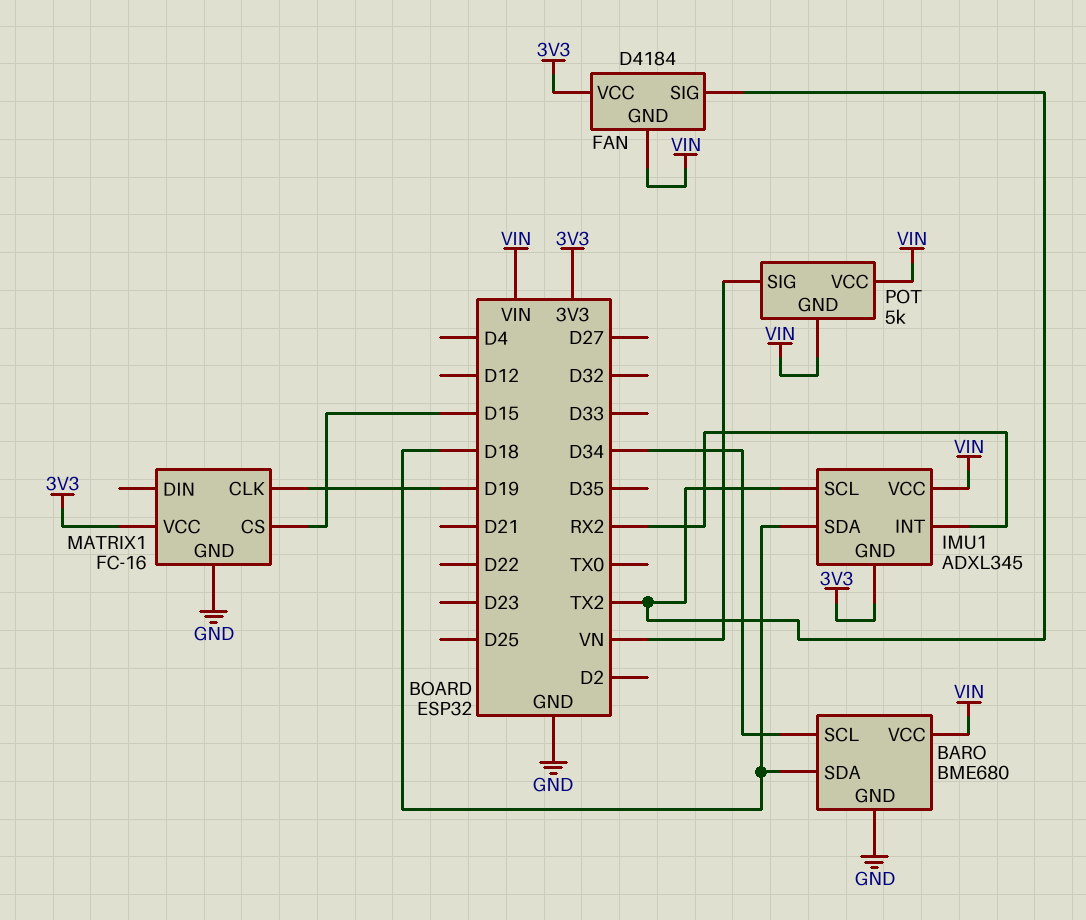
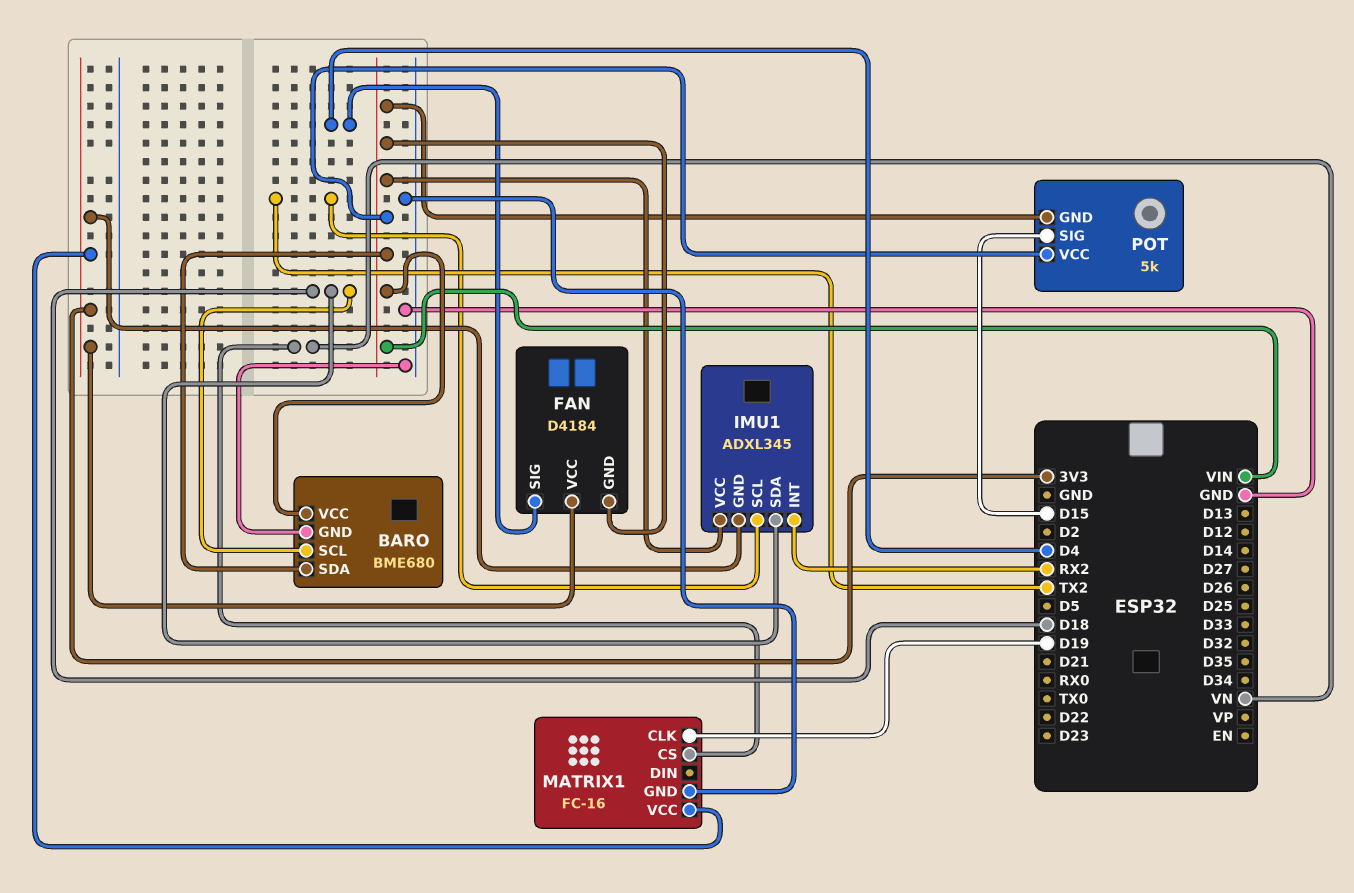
BARO pin SCL: D34 -> D18
BARO pin SDA: D18 -> VIN
FAN pin SIG: TX2 -> D4
MATRIX1 pin CS: D15 -> VN
POT pin SIG: VN -> D15

